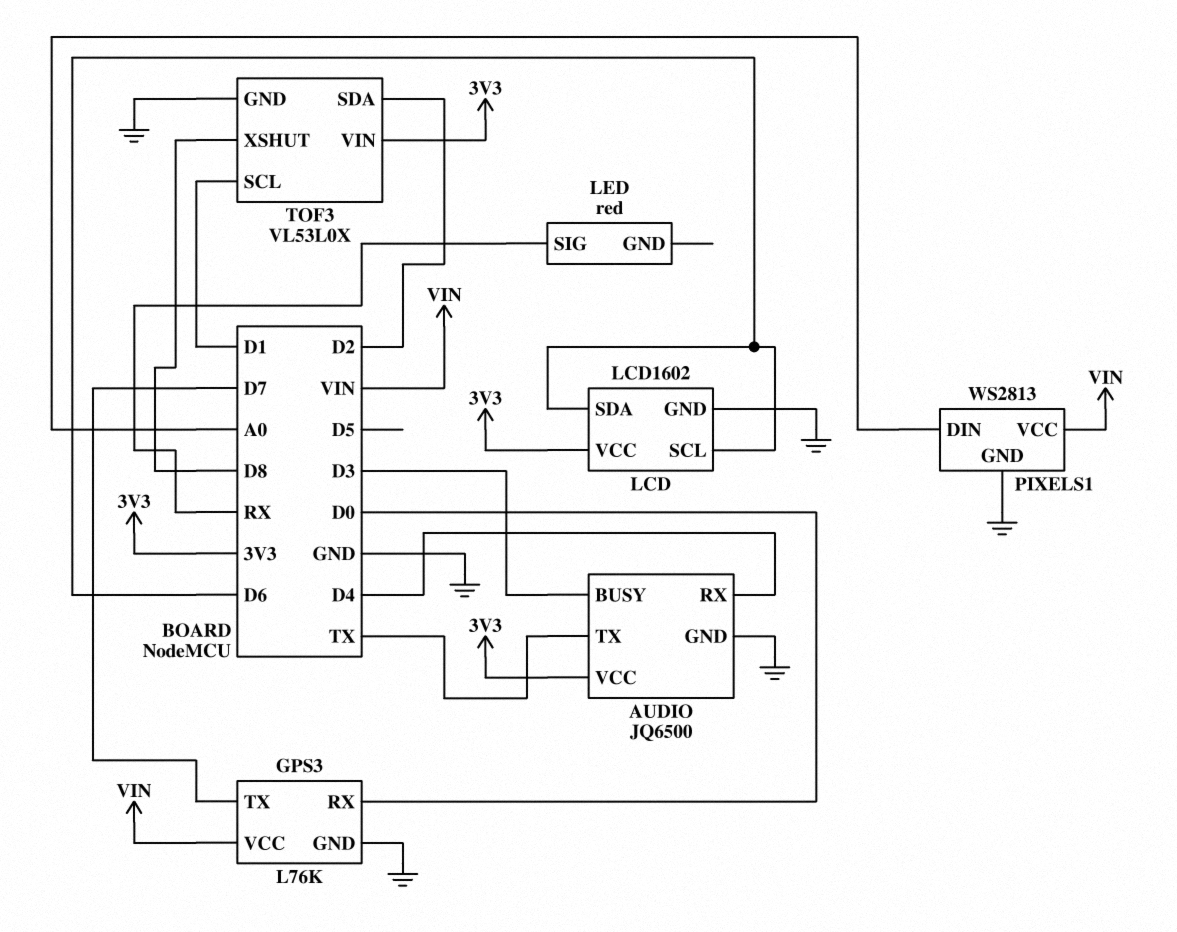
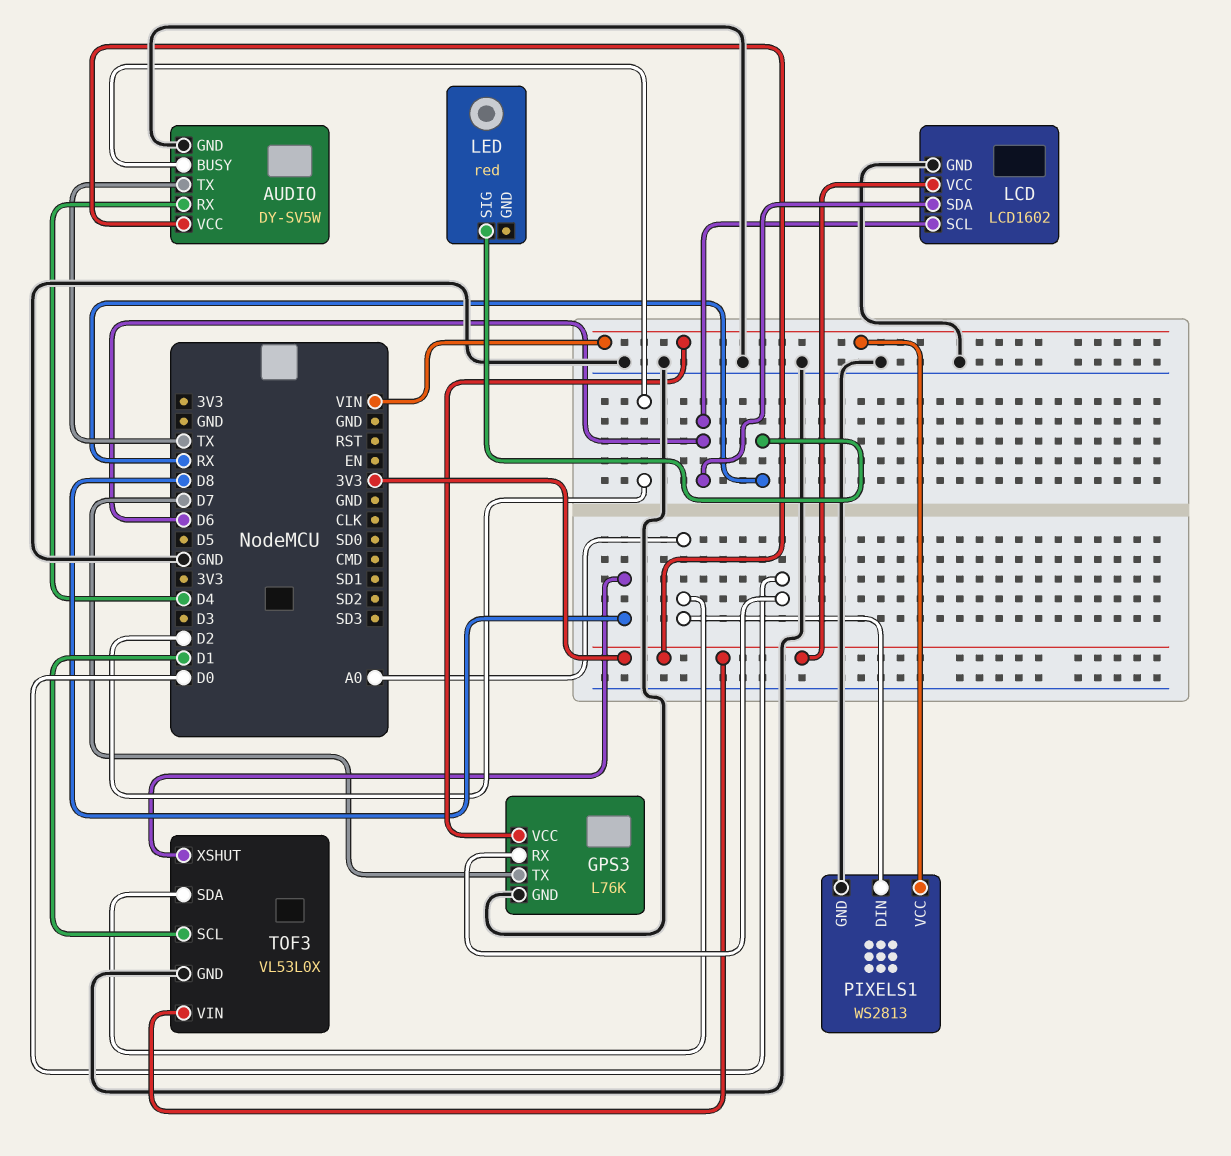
AUDIO: JQ6500 -> DY-SV5W
AUDIO pin BUSY: D3 -> D2
TOF3 pin SDA: D2 -> A0

